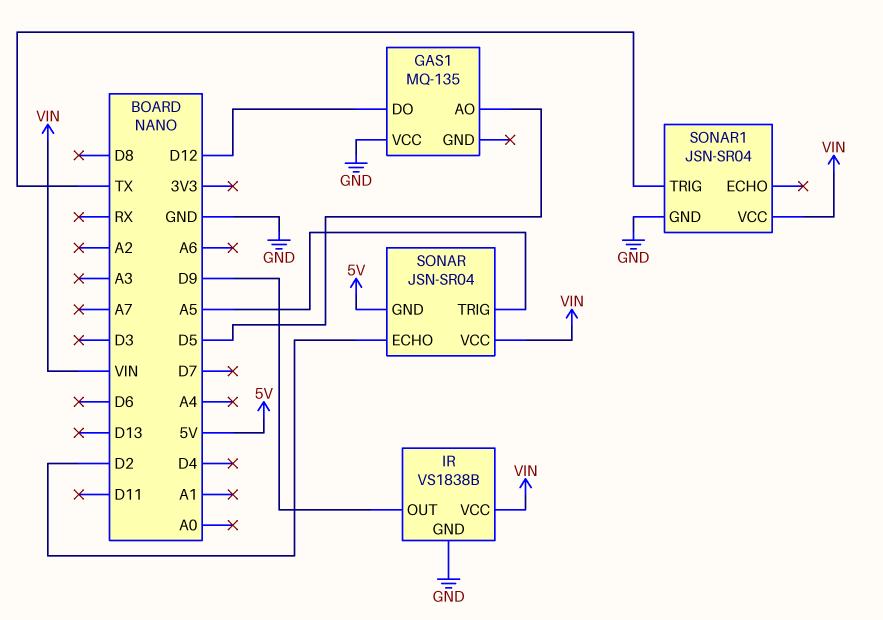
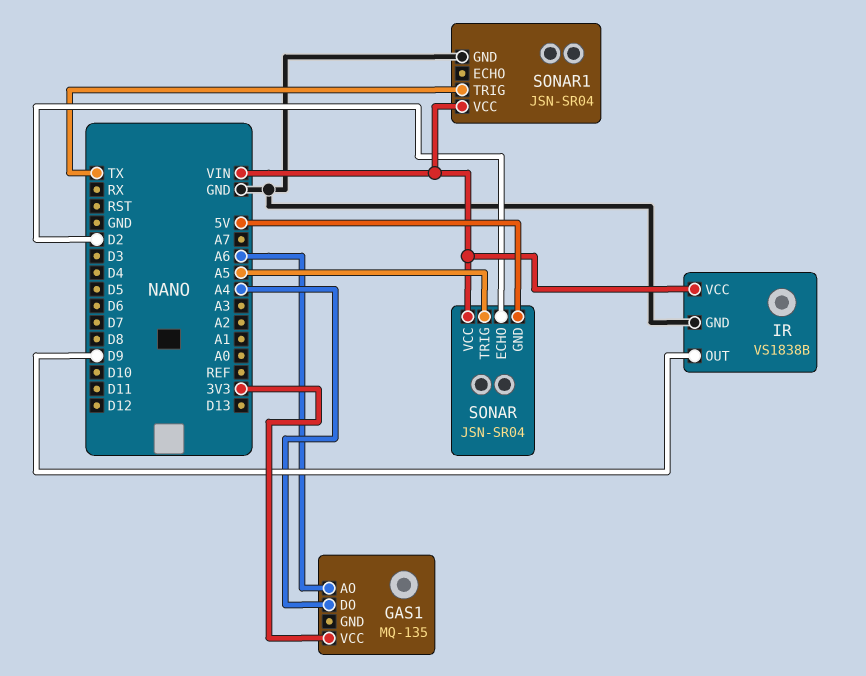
GAS1 pin AO: D5 -> A6
GAS1 pin DO: D12 -> A4
GAS1 pin VCC: GND -> 3V3

